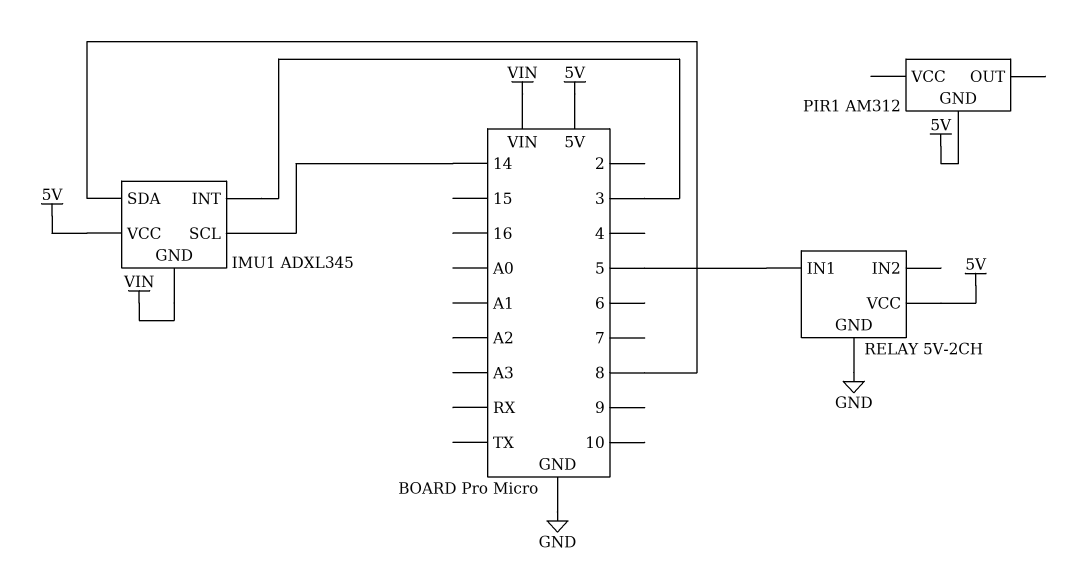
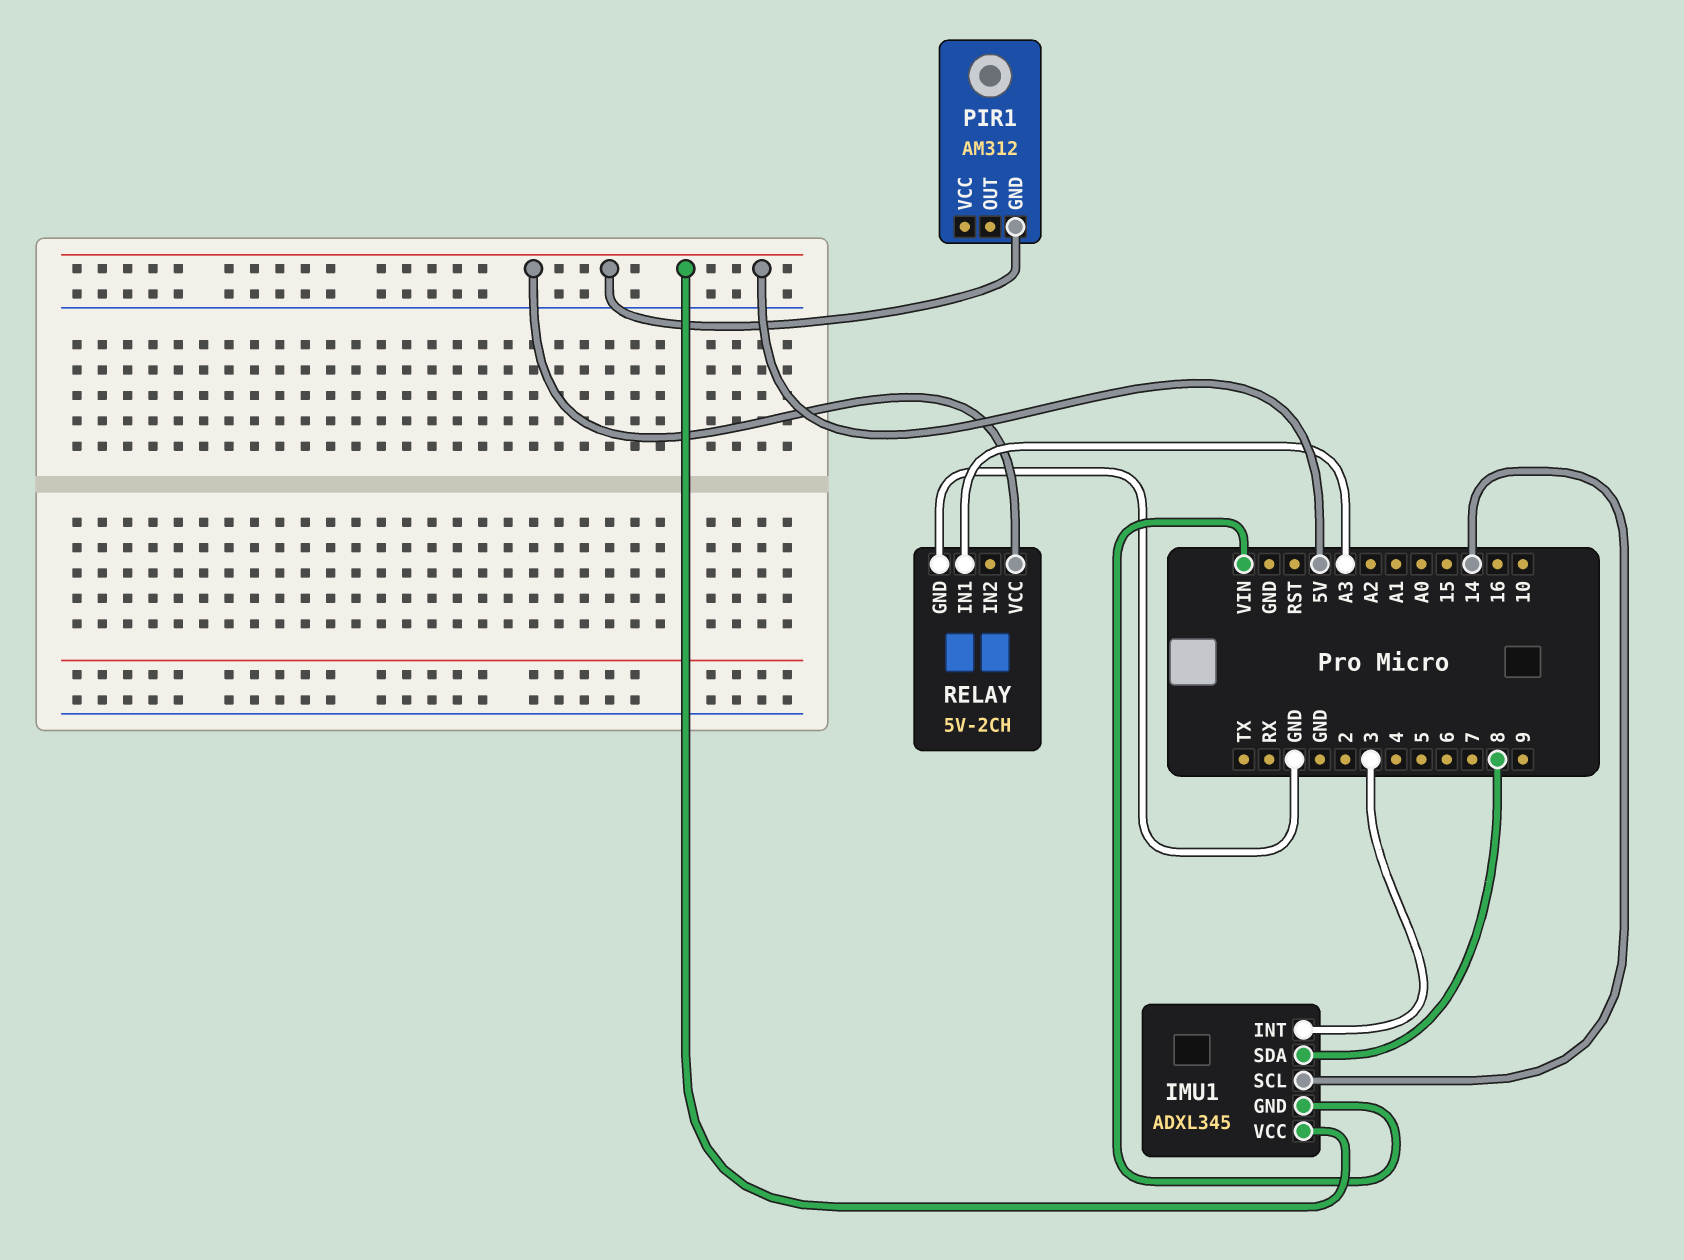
RELAY pin IN1: 5 -> A3

